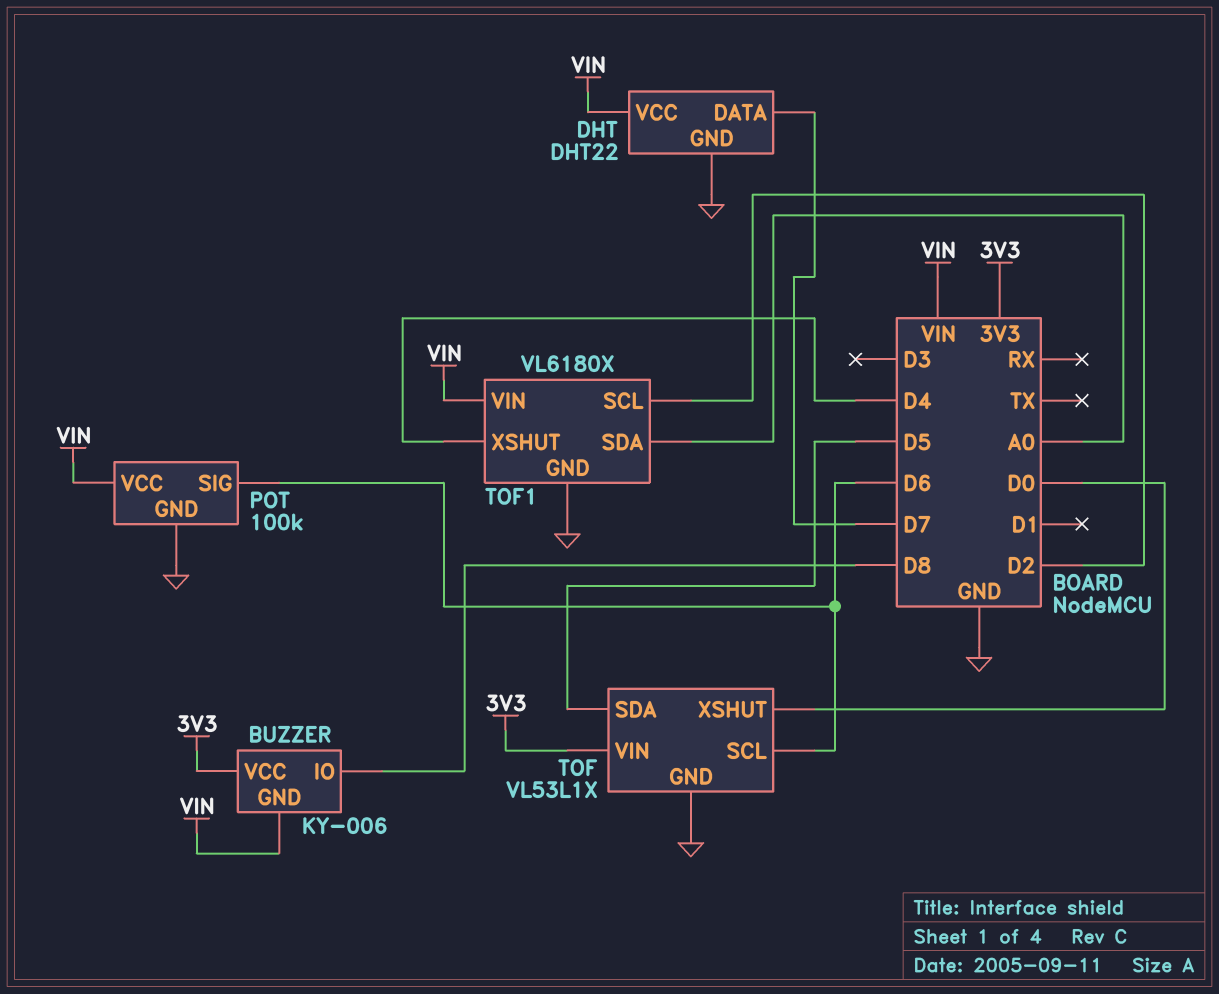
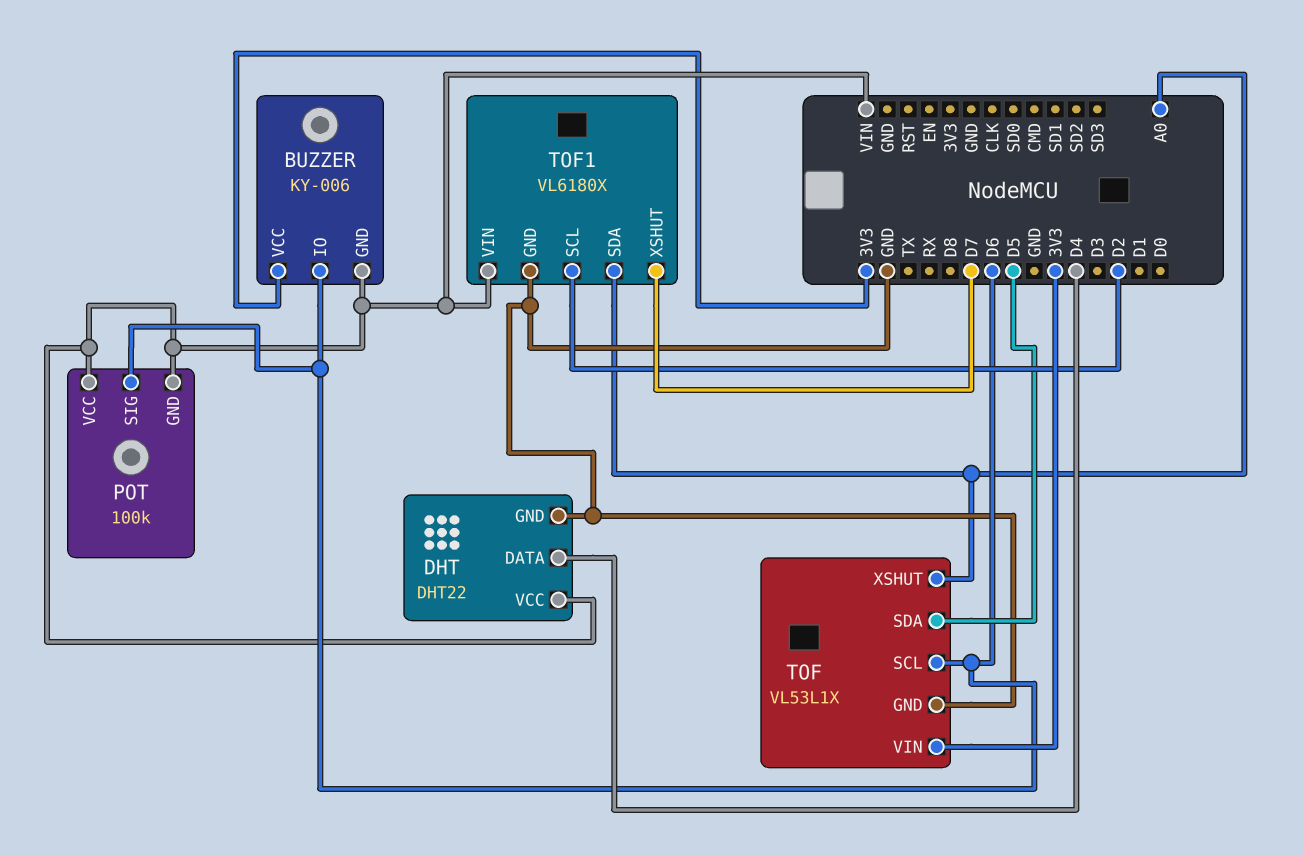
BUZZER pin IO: D8 -> D6
DHT pin DATA: D7 -> D4
POT pin GND: GND -> VIN
TOF pin XSHUT: D0 -> A0
TOF1 pin XSHUT: D4 -> D7

